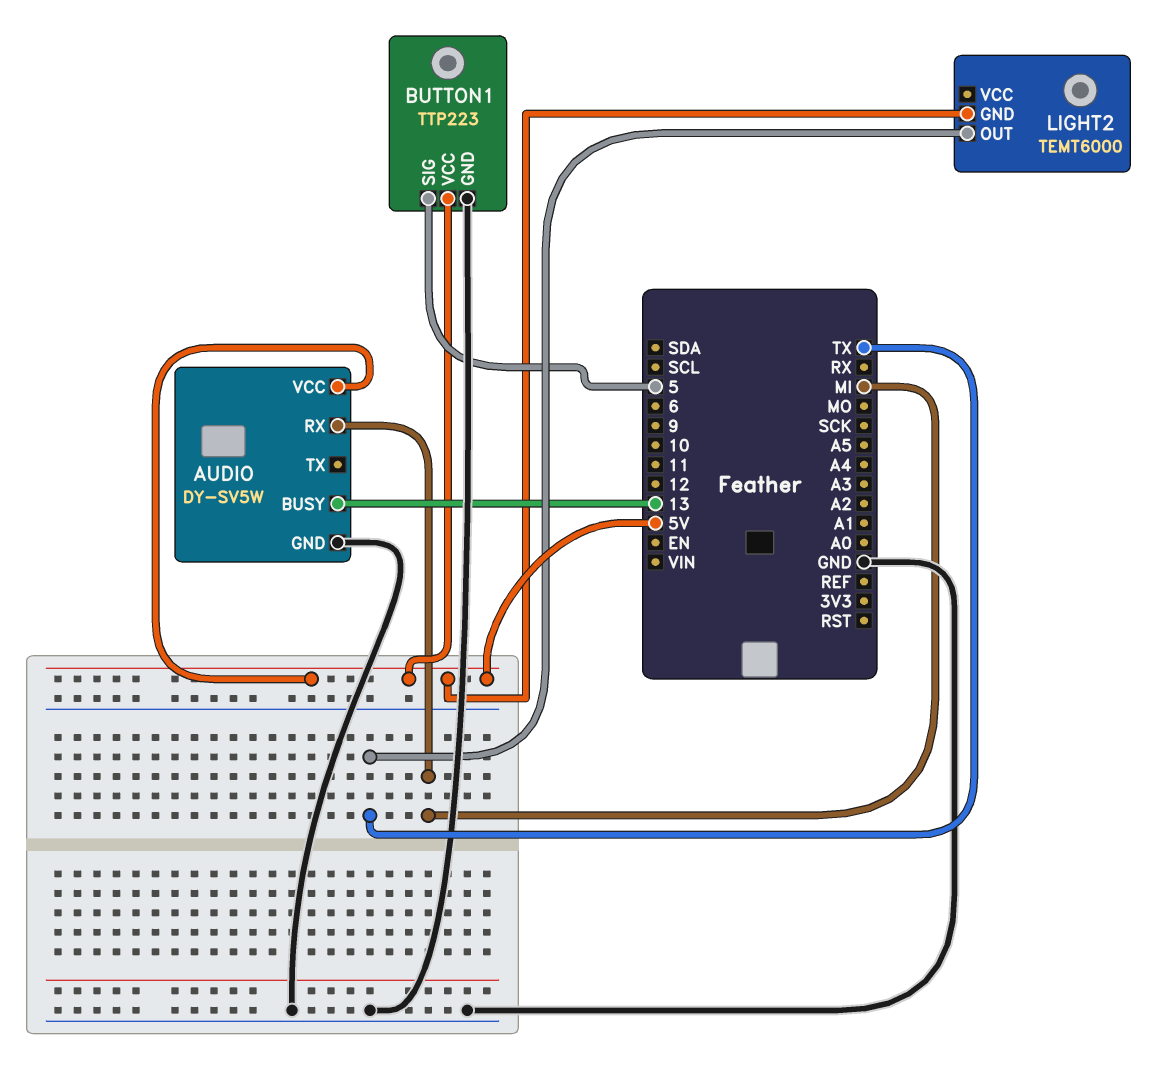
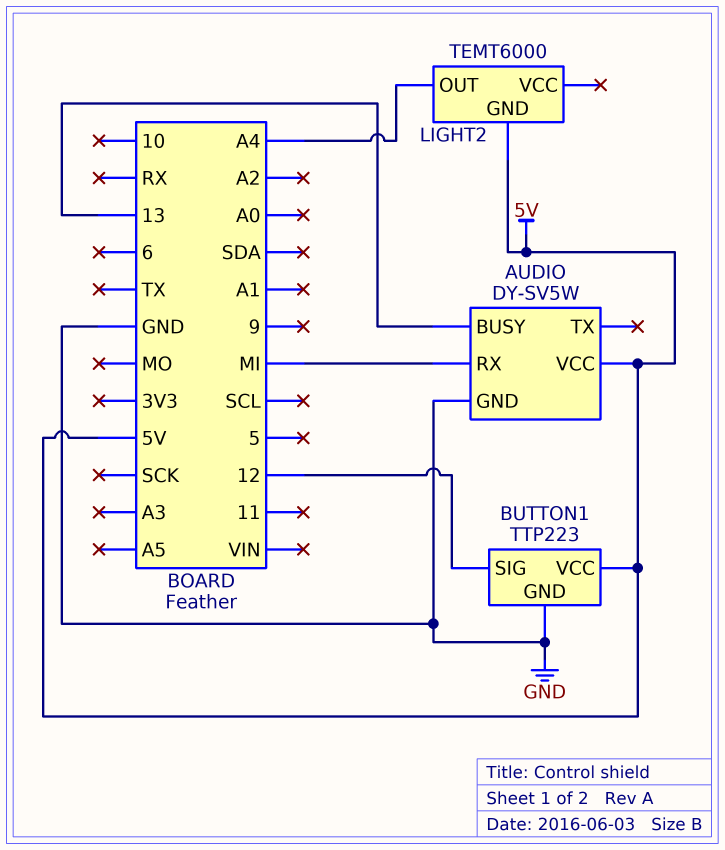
BUTTON1 pin SIG: 5 -> 12
LIGHT2 pin OUT: TX -> A4

